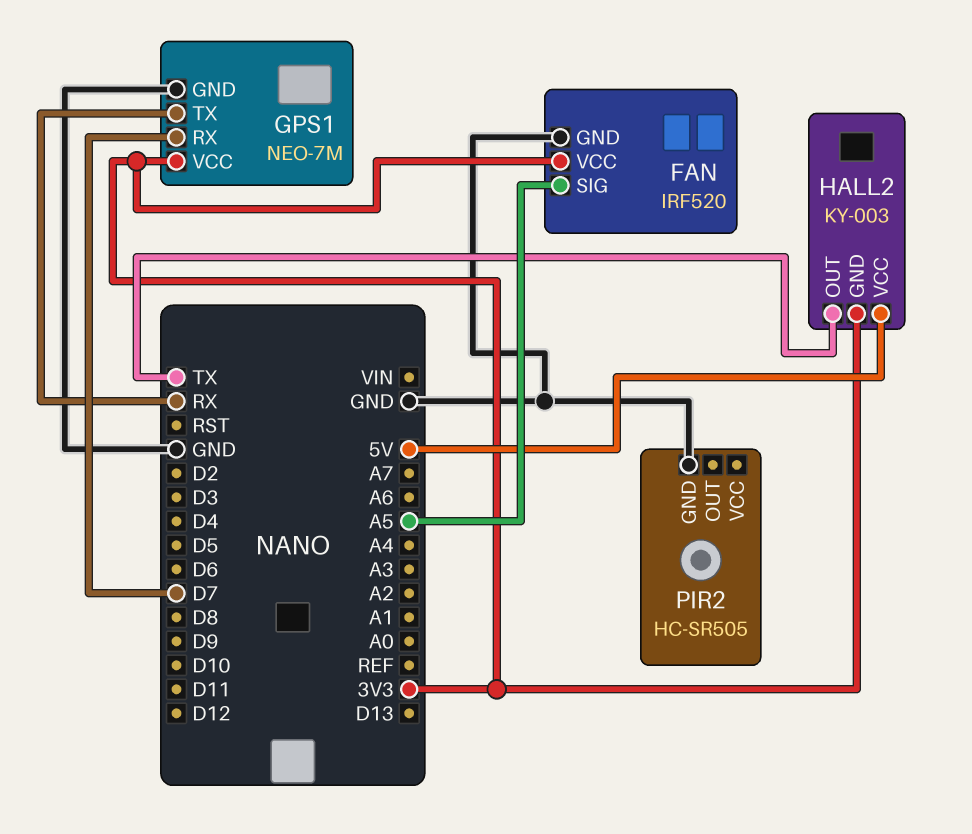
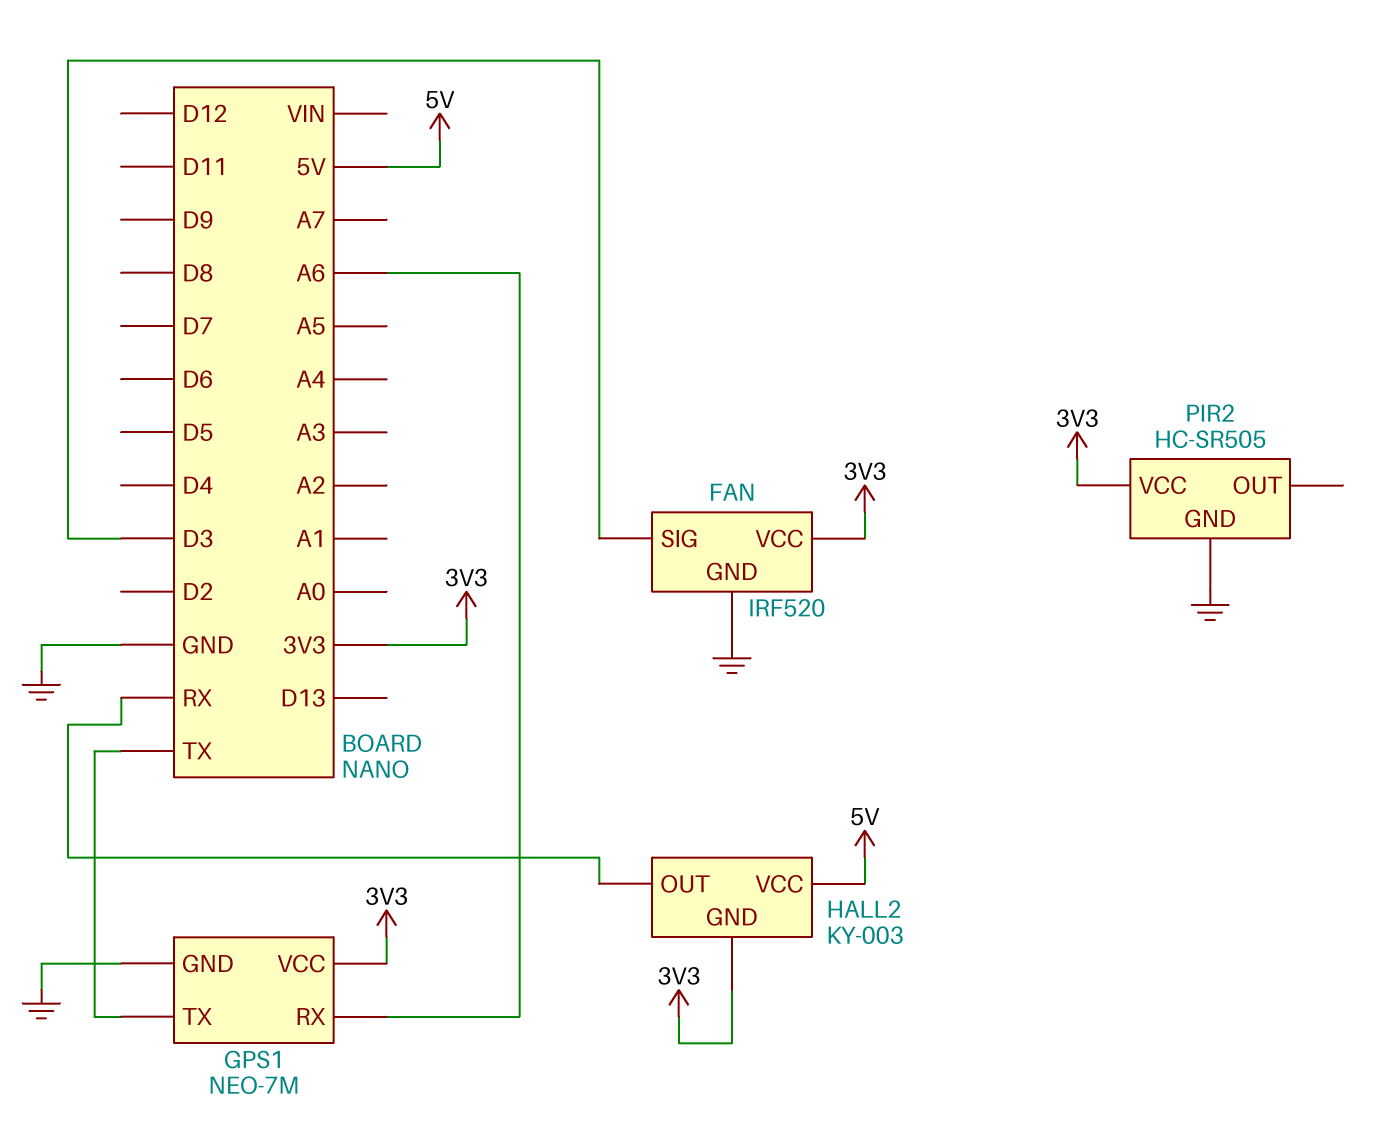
FAN pin SIG: A5 -> D3
GPS1 pin RX: D7 -> A6
GPS1 pin TX: RX -> TX
HALL2 pin OUT: TX -> RX
PIR2 pin VCC: none -> 3V3

